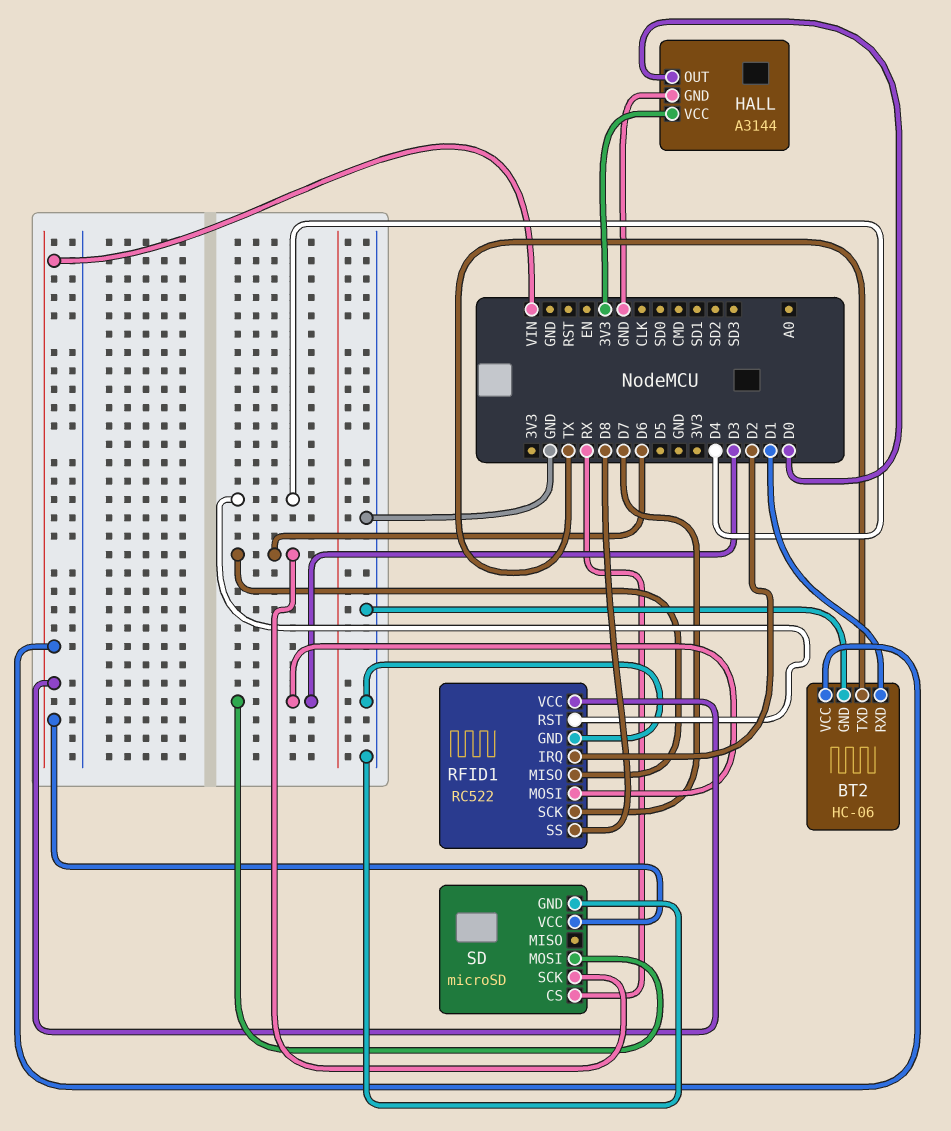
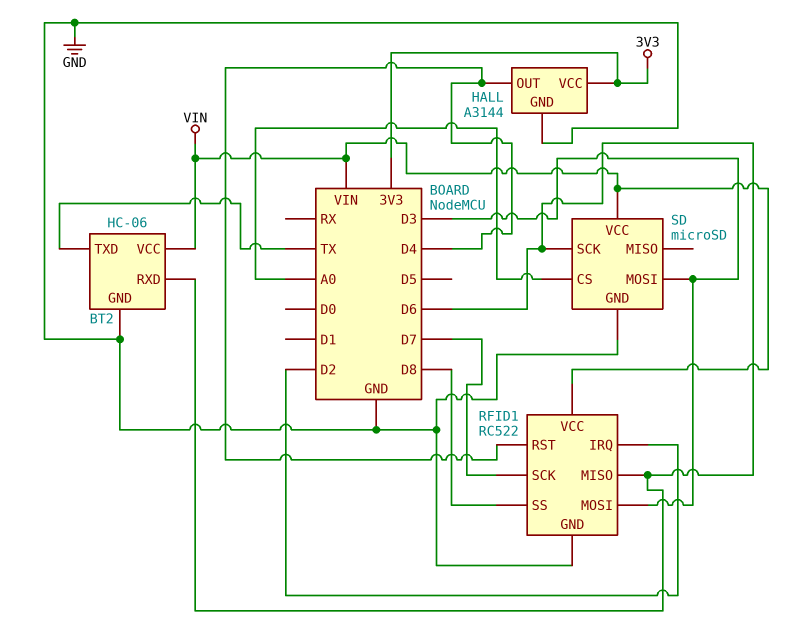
BT2 pin RXD: D1 -> D6
HALL pin OUT: D0 -> D4
SD pin CS: RX -> A0

